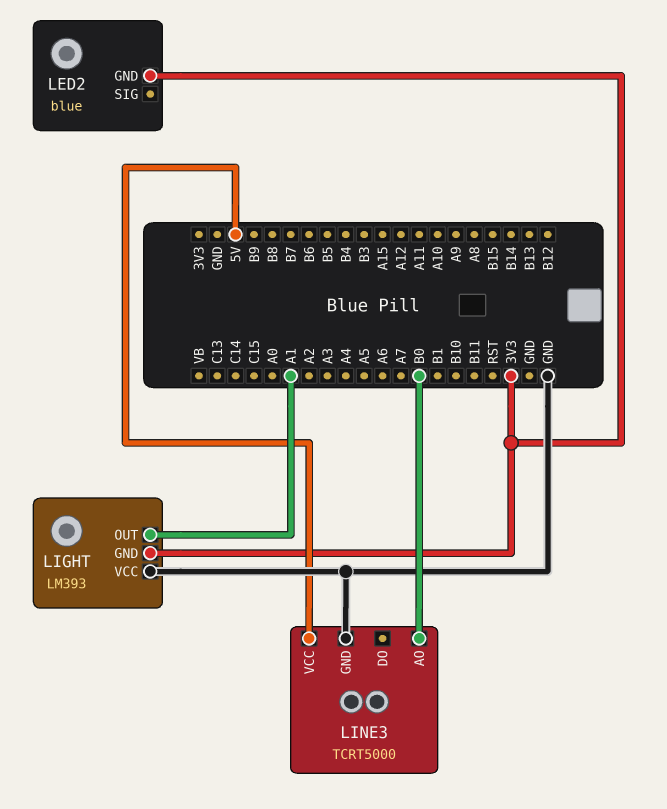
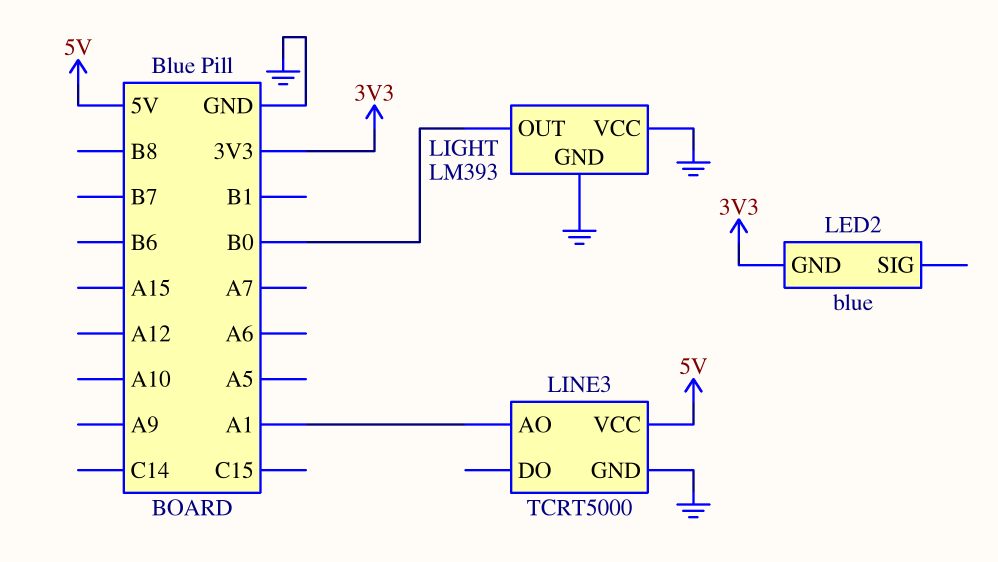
LIGHT pin GND: 3V3 -> GND
LIGHT pin OUT: A1 -> B0
LINE3 pin AO: B0 -> A1

